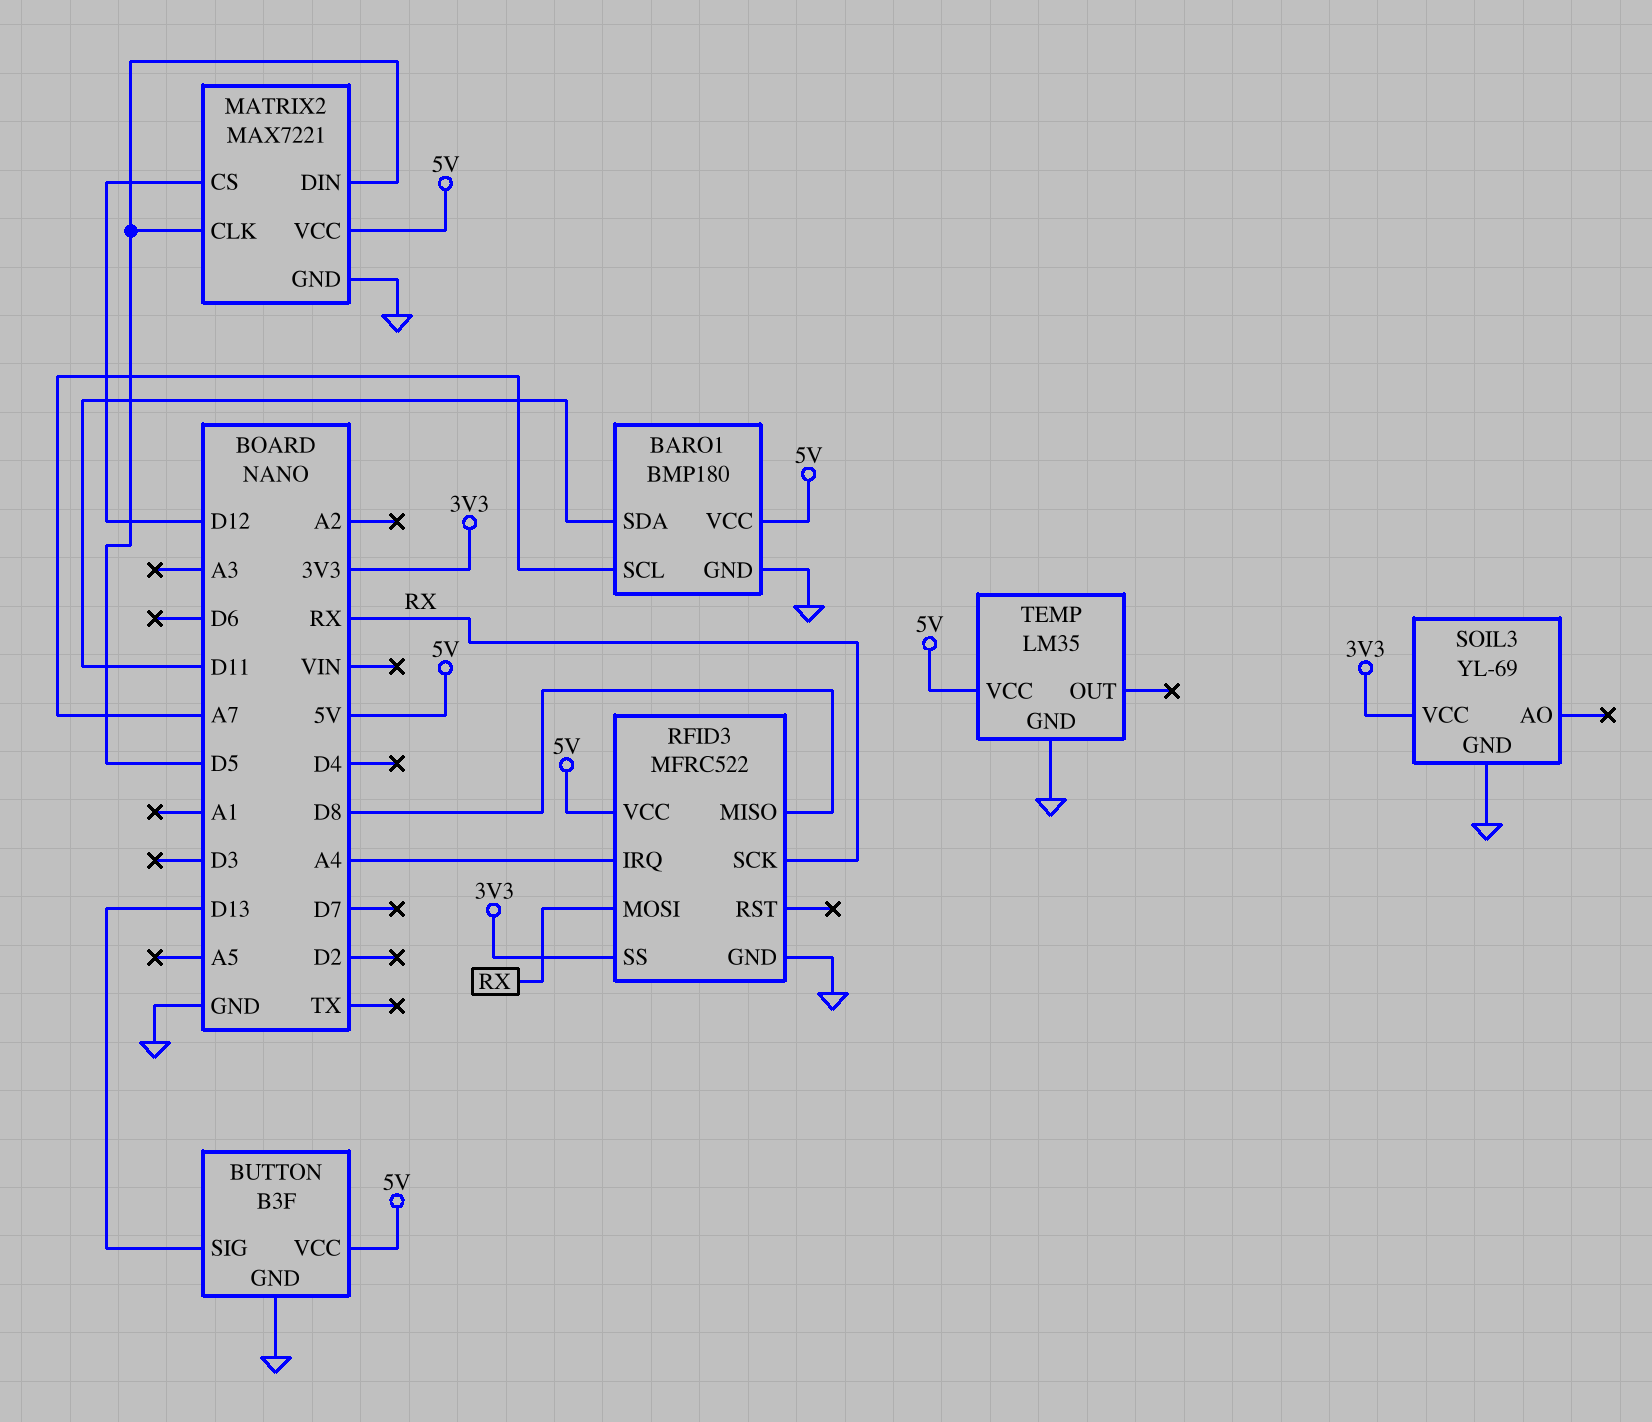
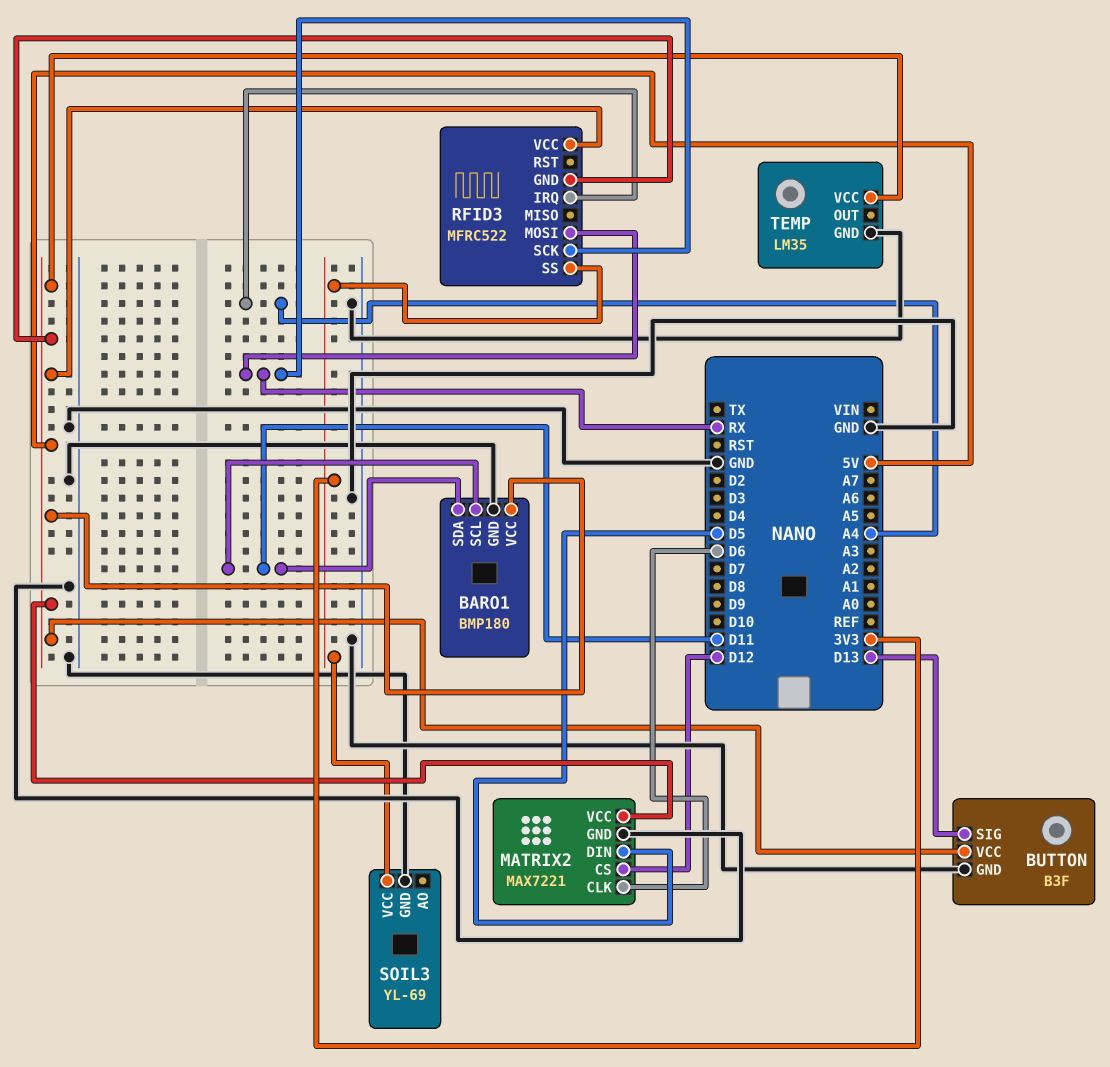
BARO1 pin SCL: A7 -> D11
MATRIX2 pin CLK: D5 -> D6
RFID3 pin GND: GND -> 5V
RFID3 pin MISO: D8 -> none

